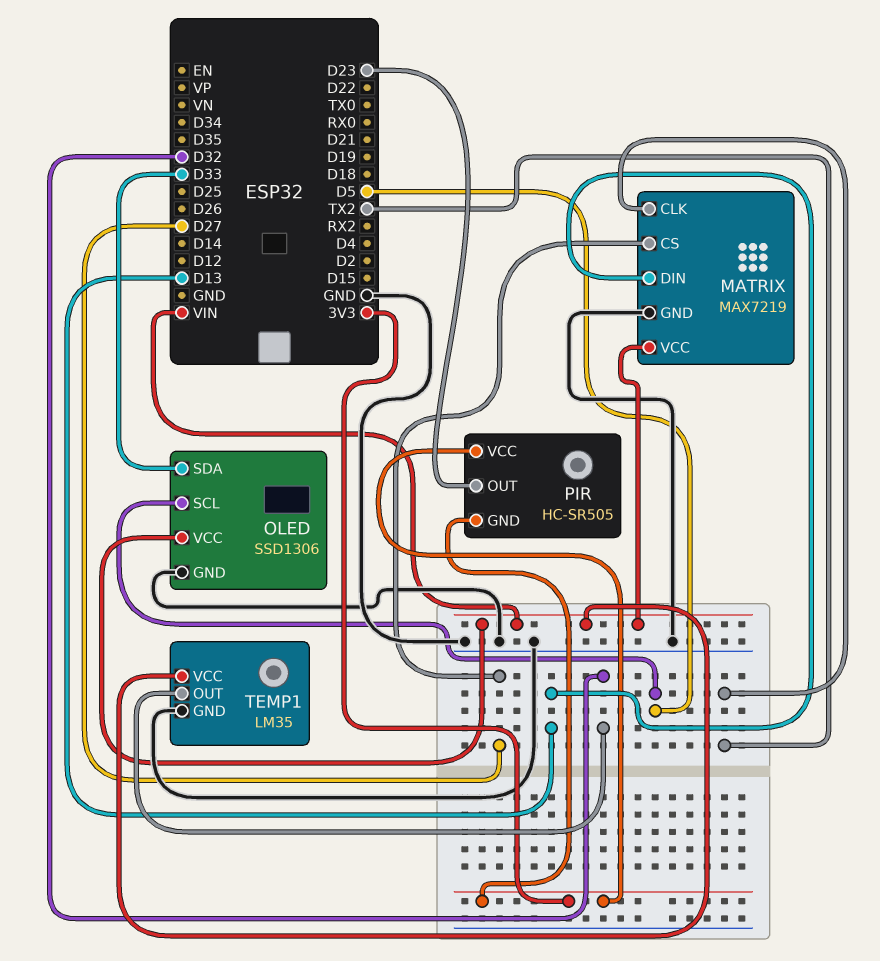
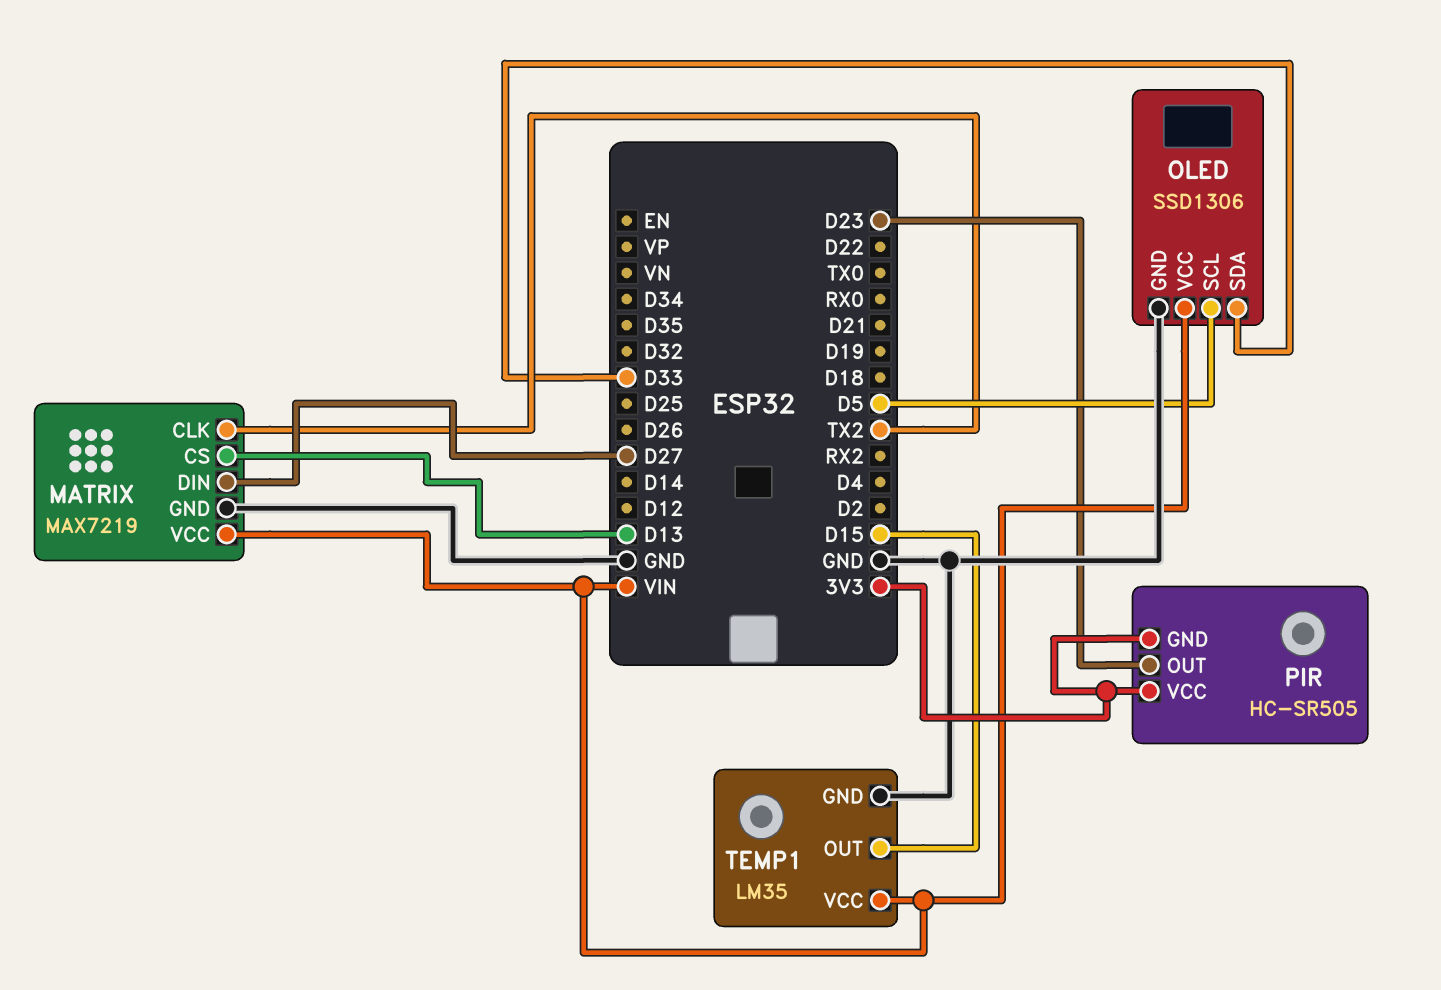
MATRIX pin CS: D27 -> D13
MATRIX pin DIN: D13 -> D27
TEMP1 pin OUT: D32 -> D15

